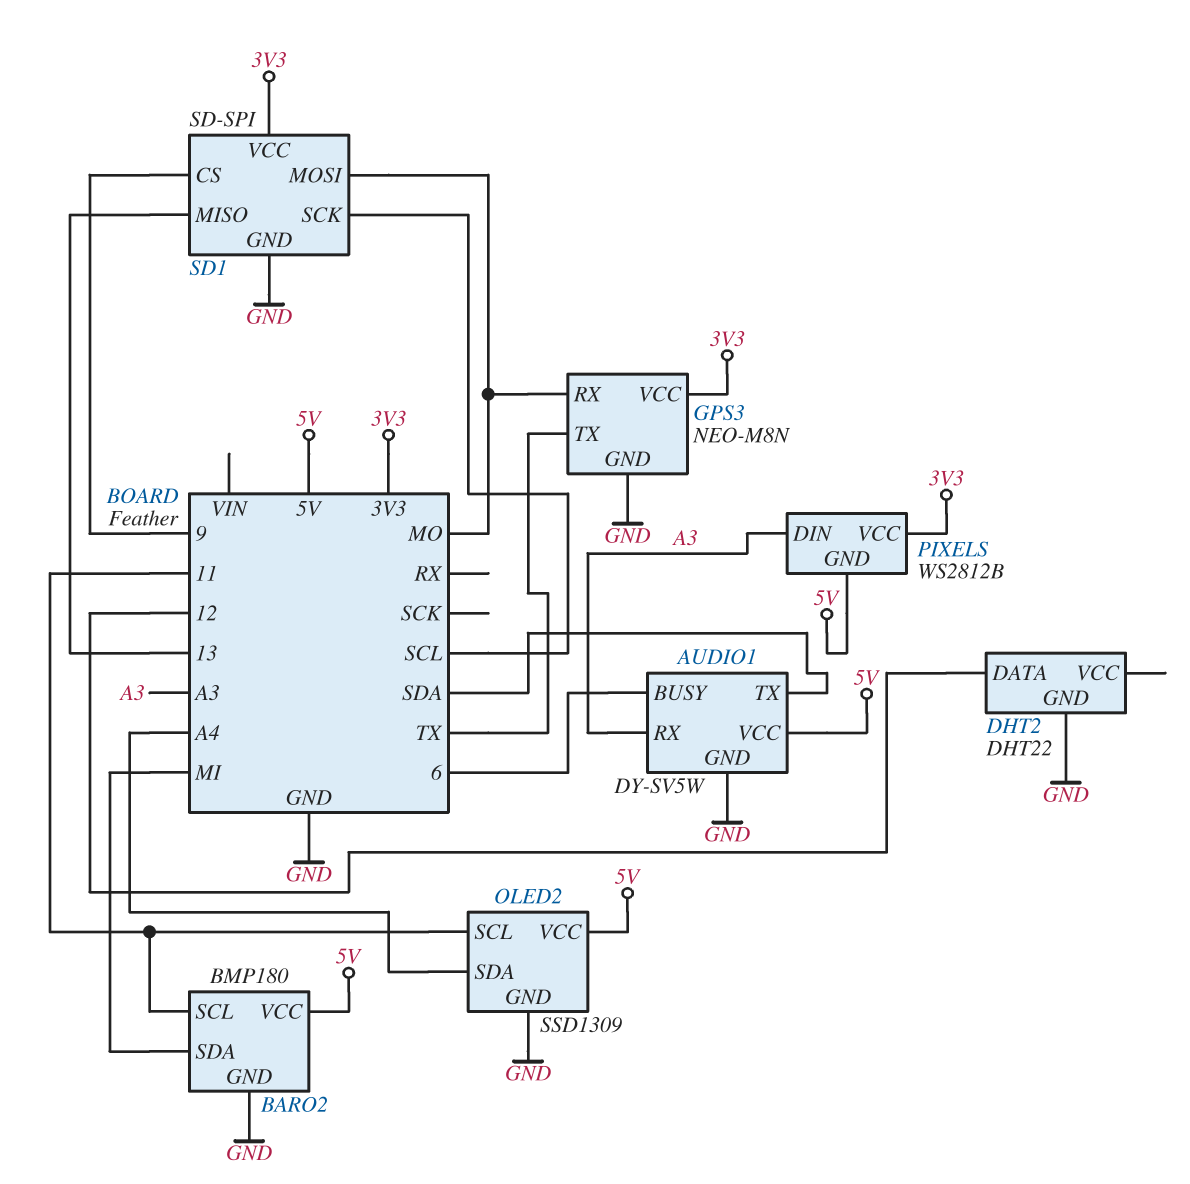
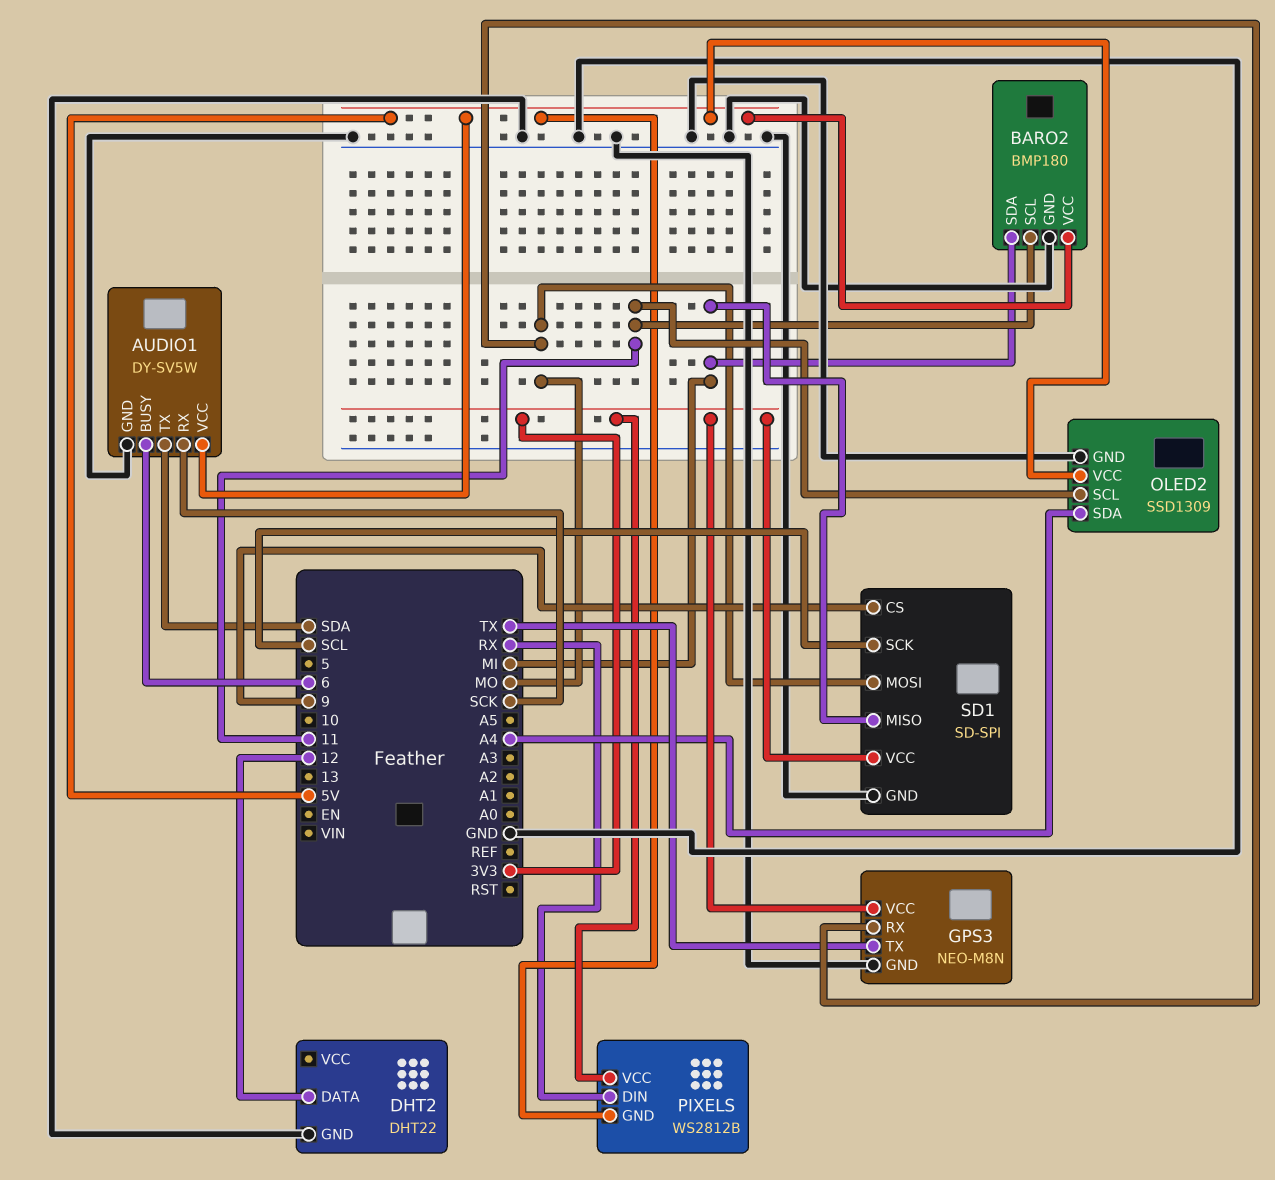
AUDIO1 pin RX: A3 -> SCK
PIXELS pin DIN: A3 -> RX
SD1 pin MISO: 13 -> MI

